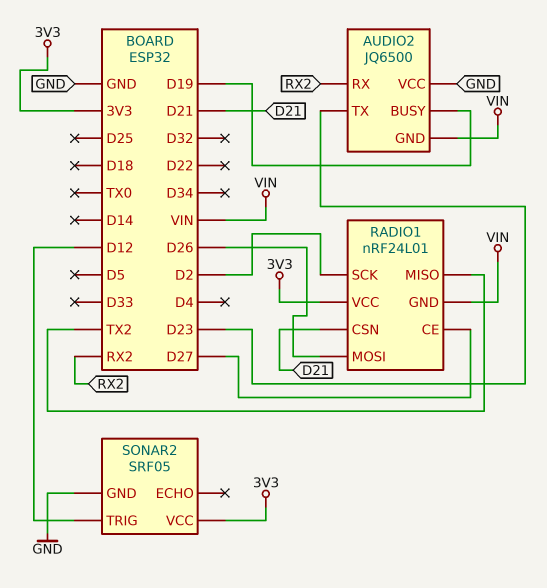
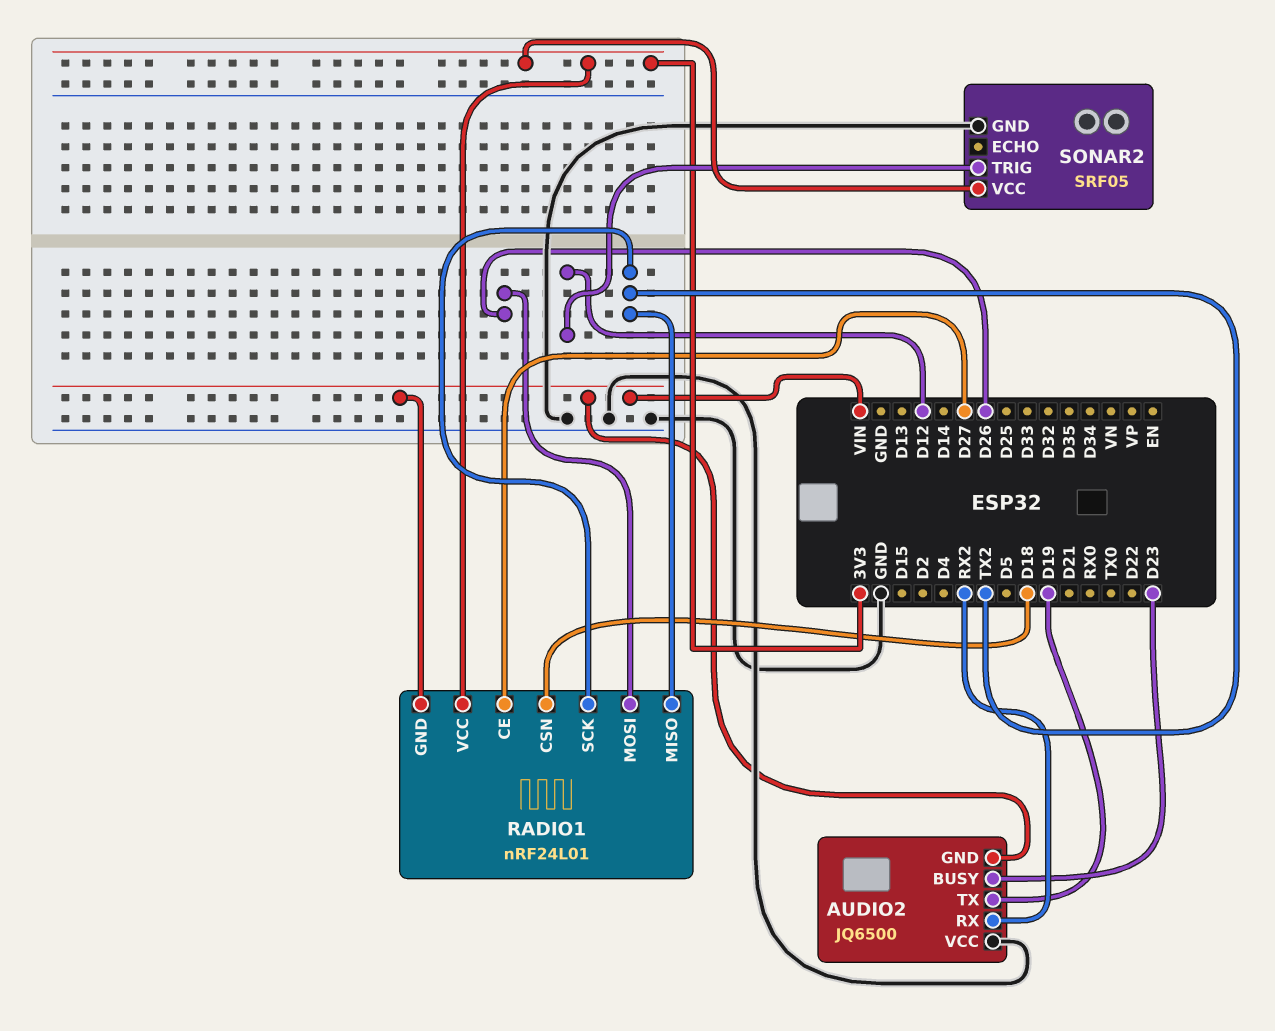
AUDIO2 pin BUSY: D19 -> D23
AUDIO2 pin TX: D23 -> D19
RADIO1 pin CSN: D21 -> D18
RADIO1 pin SCK: D2 -> TX2

